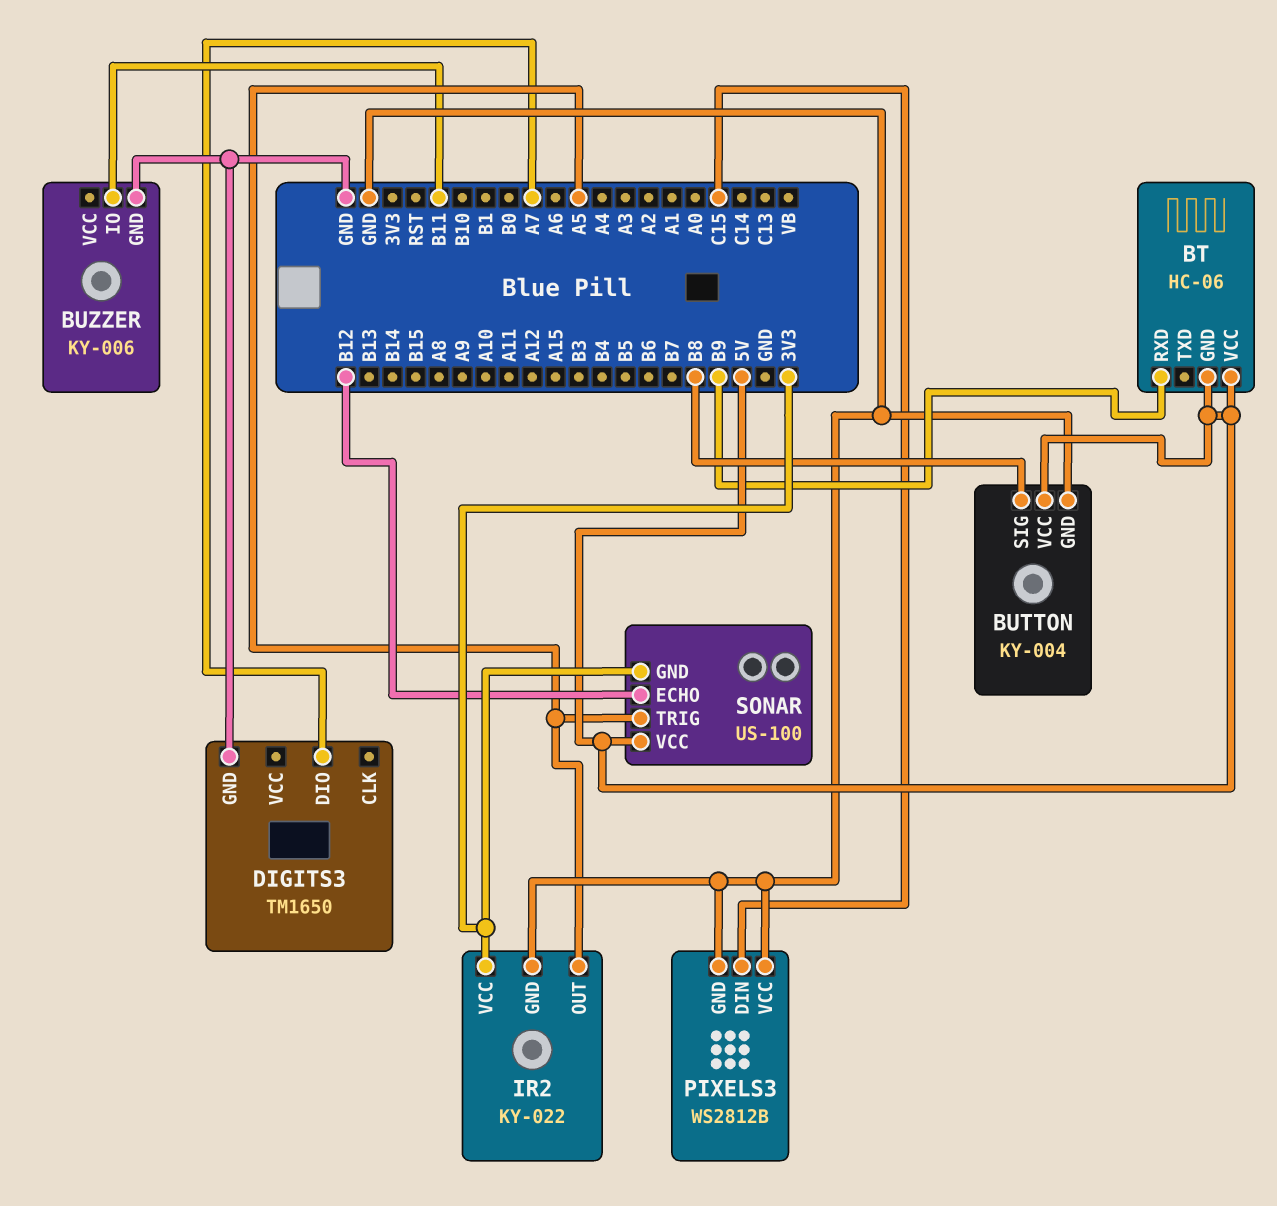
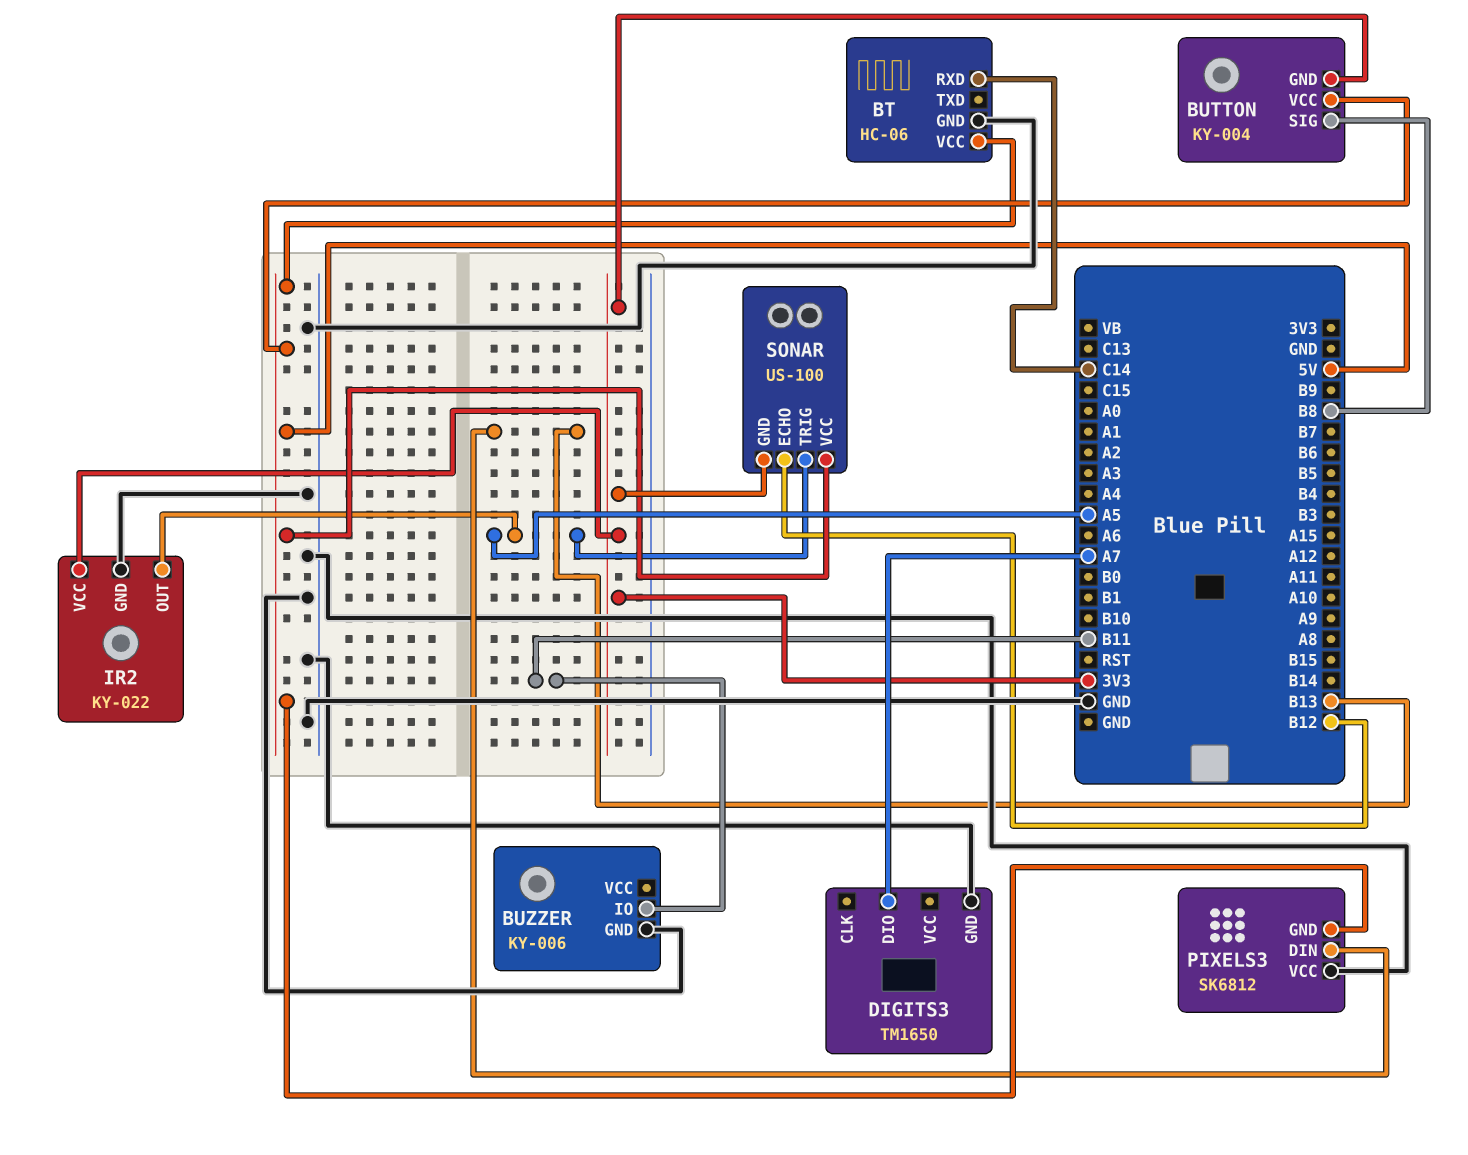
BT pin GND: 5V -> GND
BT pin RXD: B9 -> C14
BUTTON pin GND: GND -> 3V3
PIXELS3: WS2812B -> SK6812
PIXELS3 pin DIN: C15 -> B13
PIXELS3 pin GND: GND -> 5V

